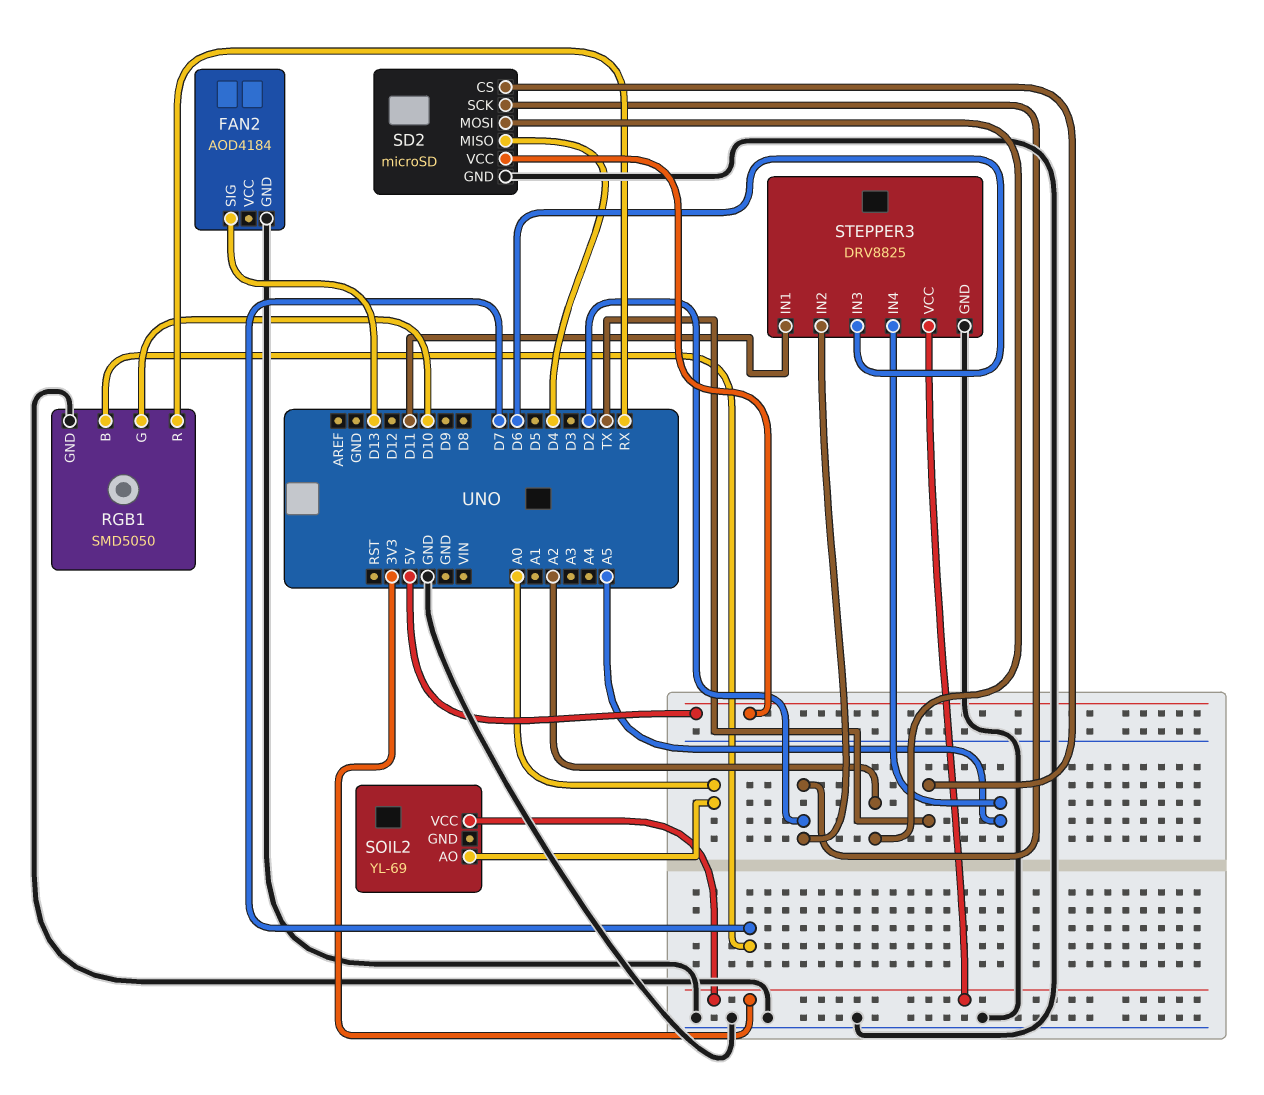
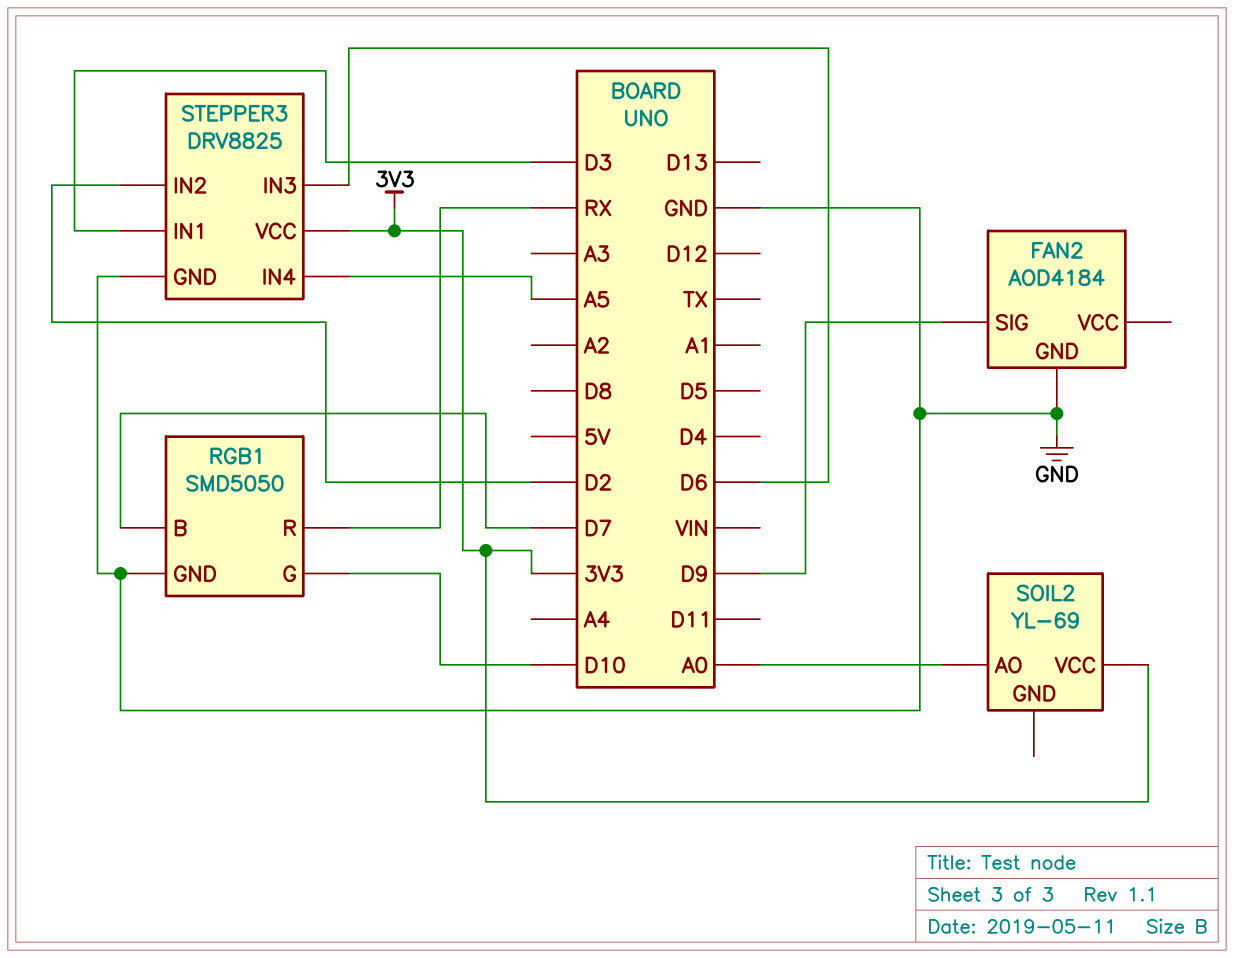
FAN2 pin SIG: D13 -> D9
SD2: microSD -> none
SD2 pin CS: TX -> none
SD2 pin GND: GND -> none
SD2 pin MISO: D4 -> none
SD2 pin MOSI: A2 -> none
SD2 pin SCK: D2 -> none
SD2 pin VCC: 5V -> none
STEPPER3 pin IN1: D11 -> D3

